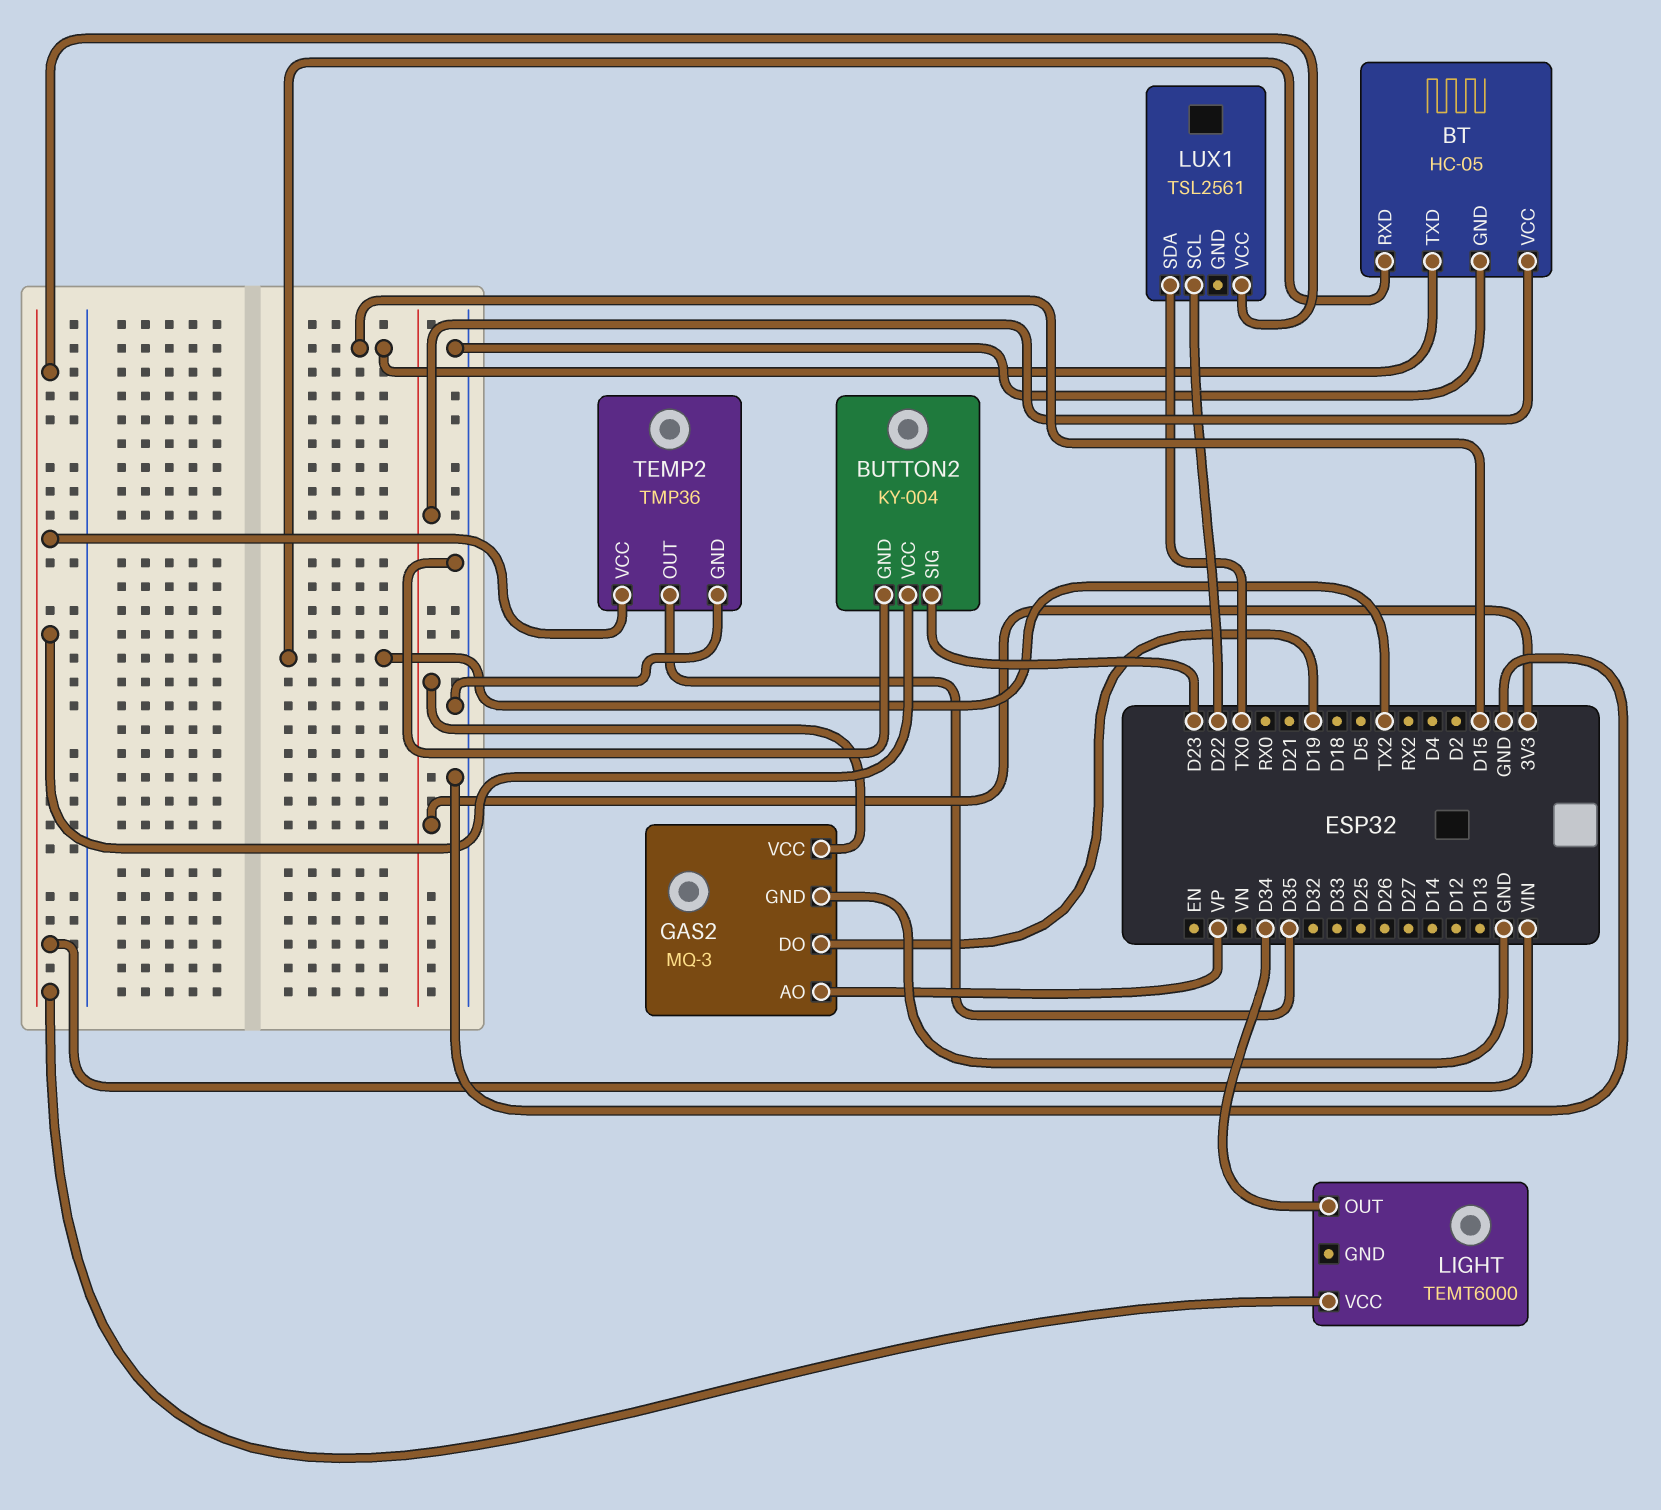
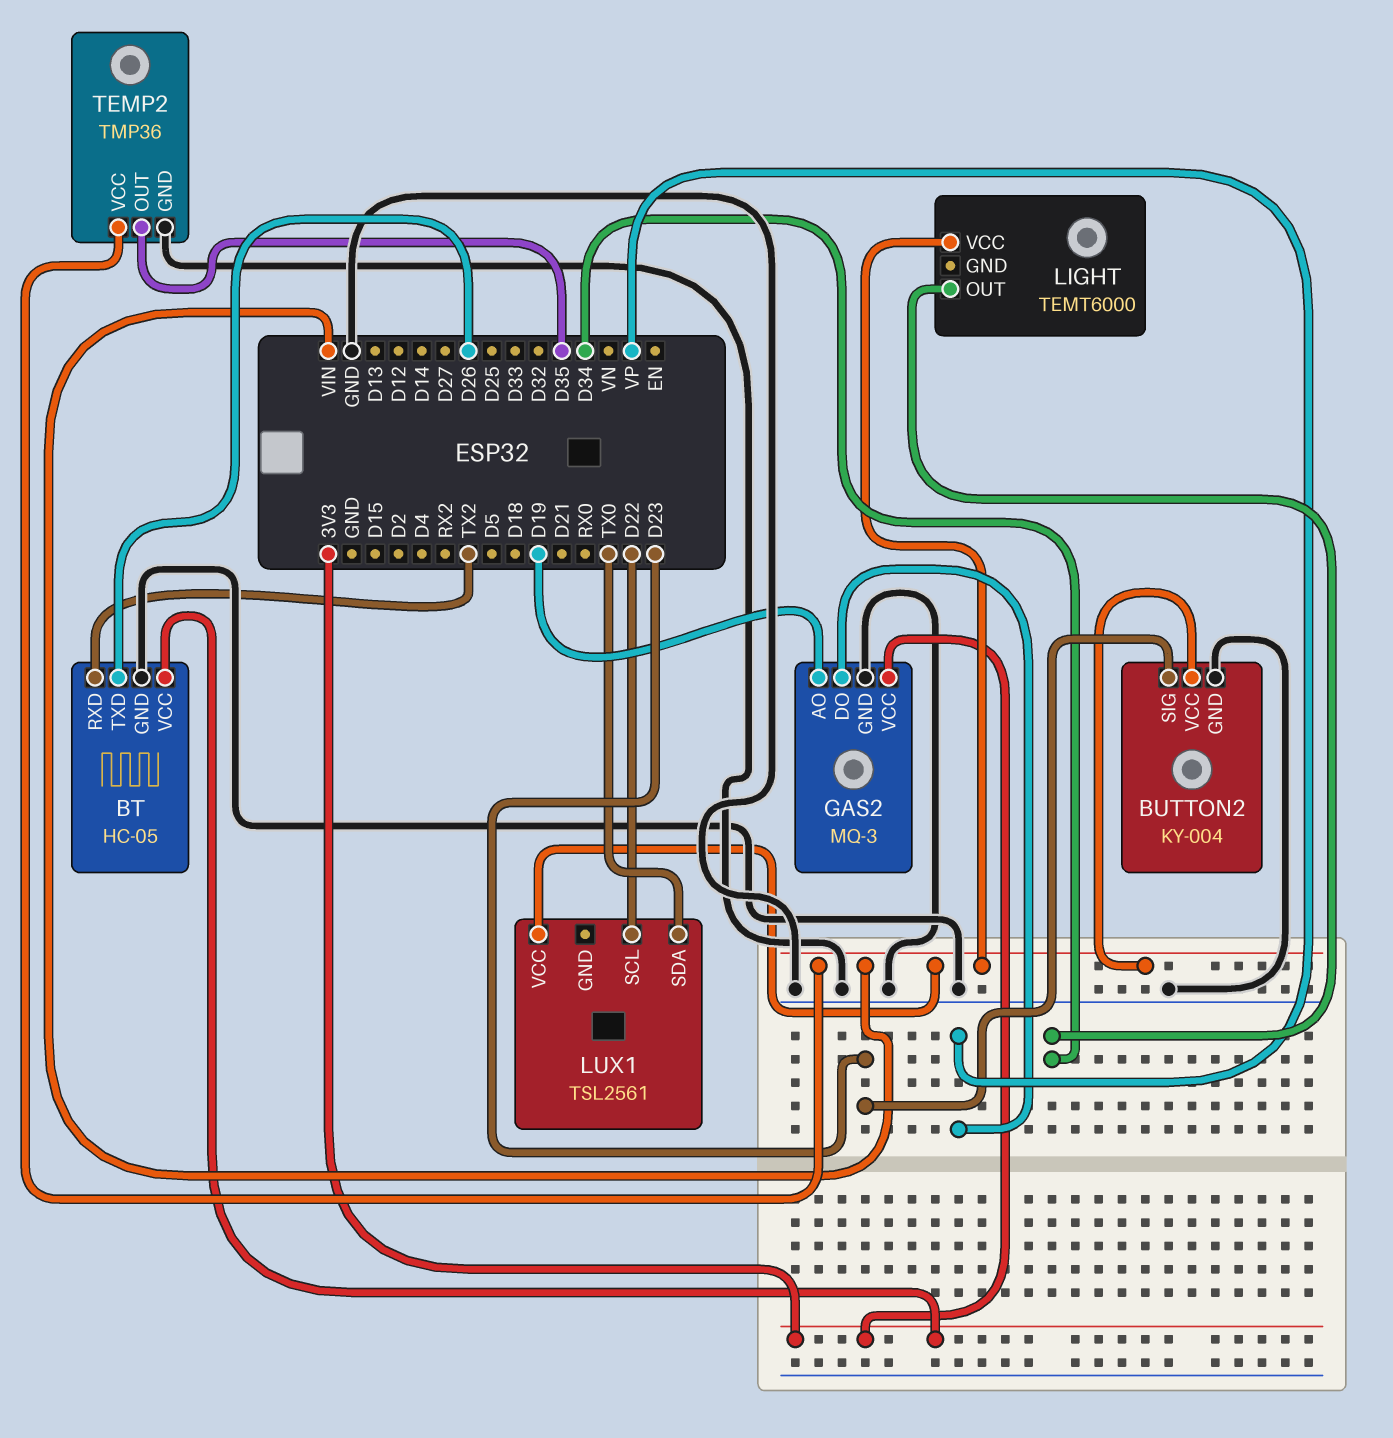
BT pin TXD: D15 -> D26
GAS2 pin AO: VP -> D19
GAS2 pin DO: D19 -> VP

